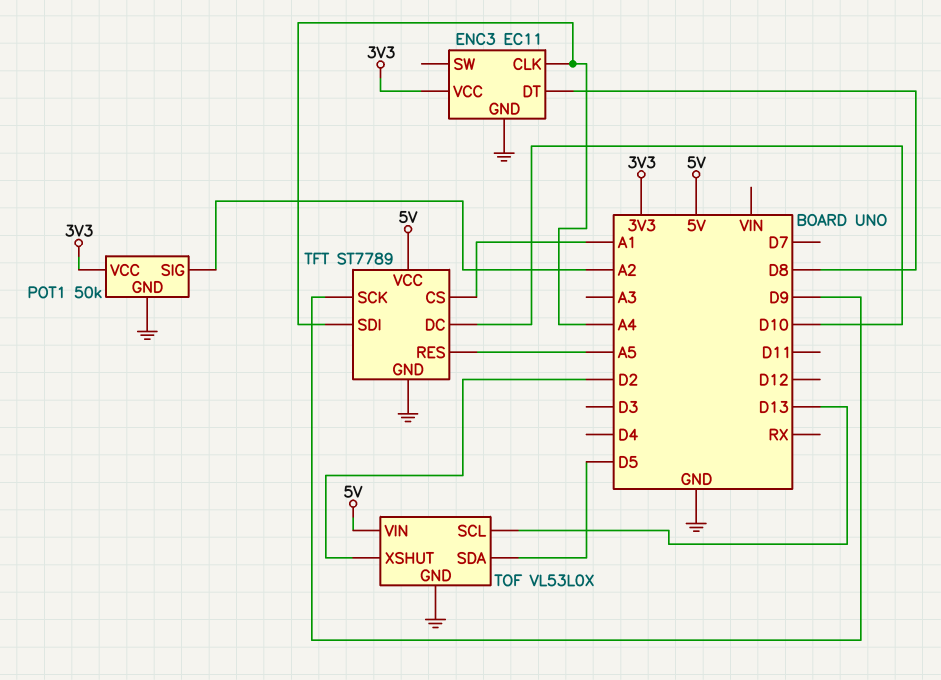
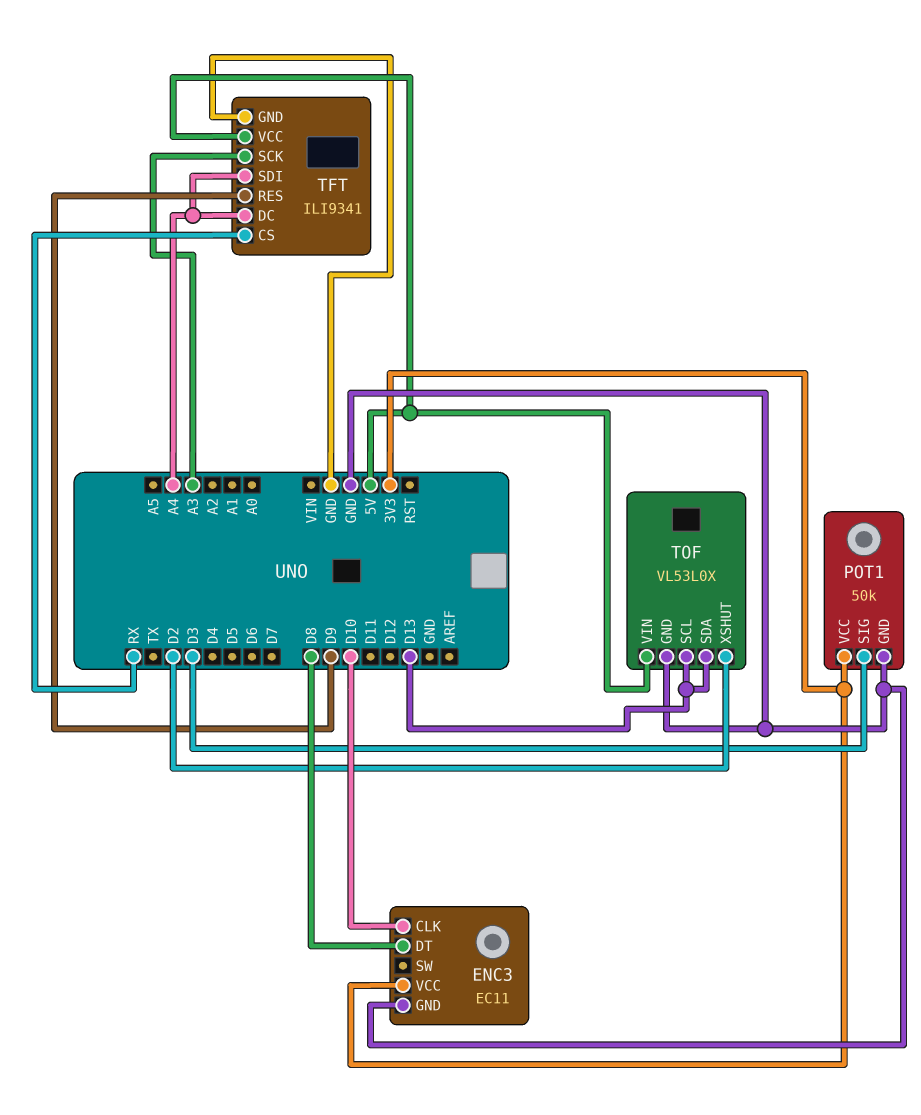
ENC3 pin CLK: A4 -> D10
POT1 pin SIG: A2 -> D3
TFT: ST7789 -> ILI9341
TFT pin CS: A1 -> RX
TFT pin DC: D10 -> A4
TFT pin RES: A5 -> D9
TFT pin SCK: D9 -> A3
TOF pin SDA: D5 -> D13

